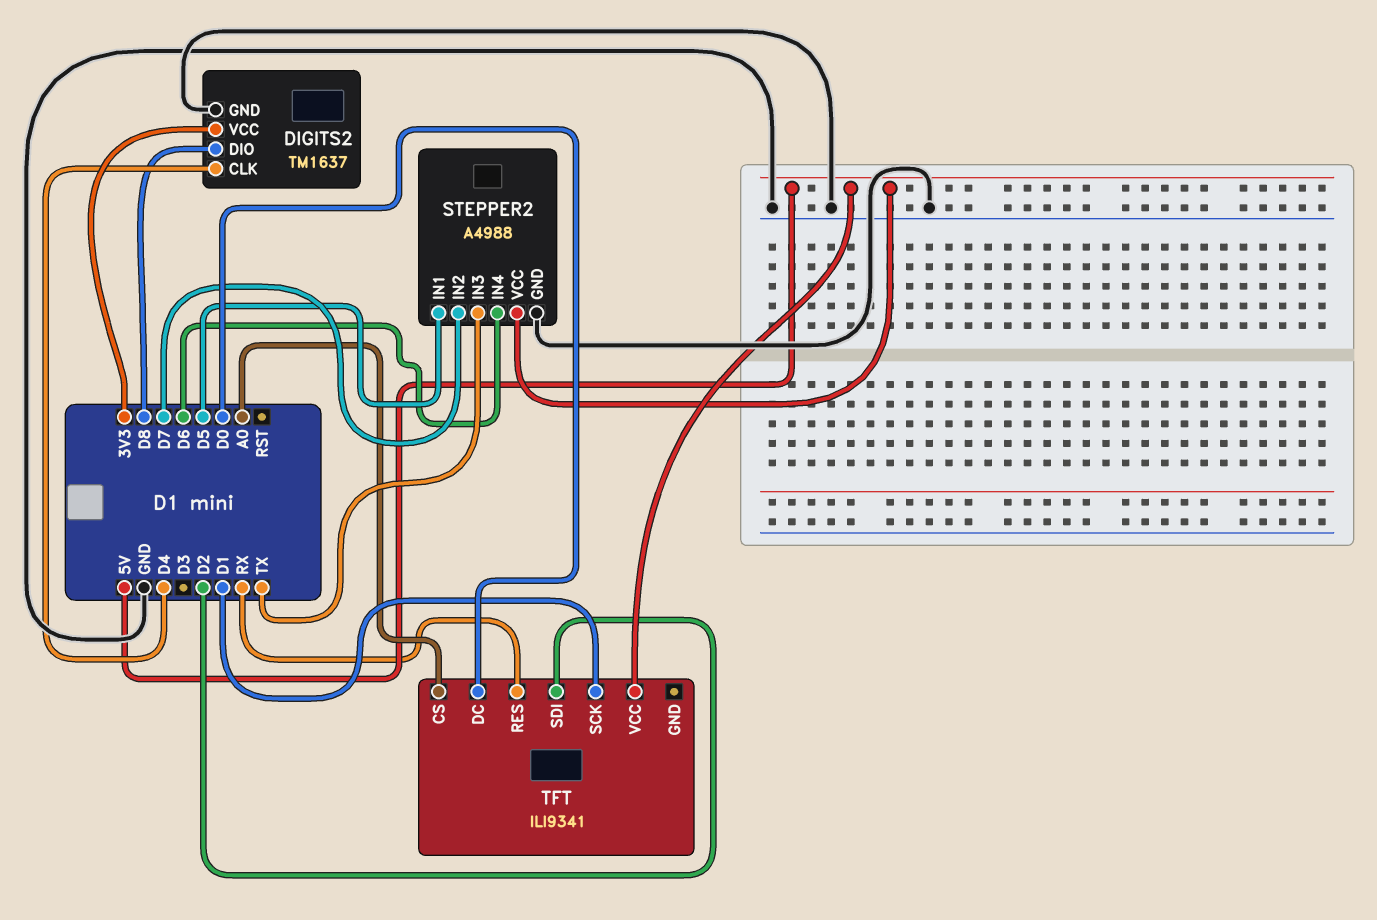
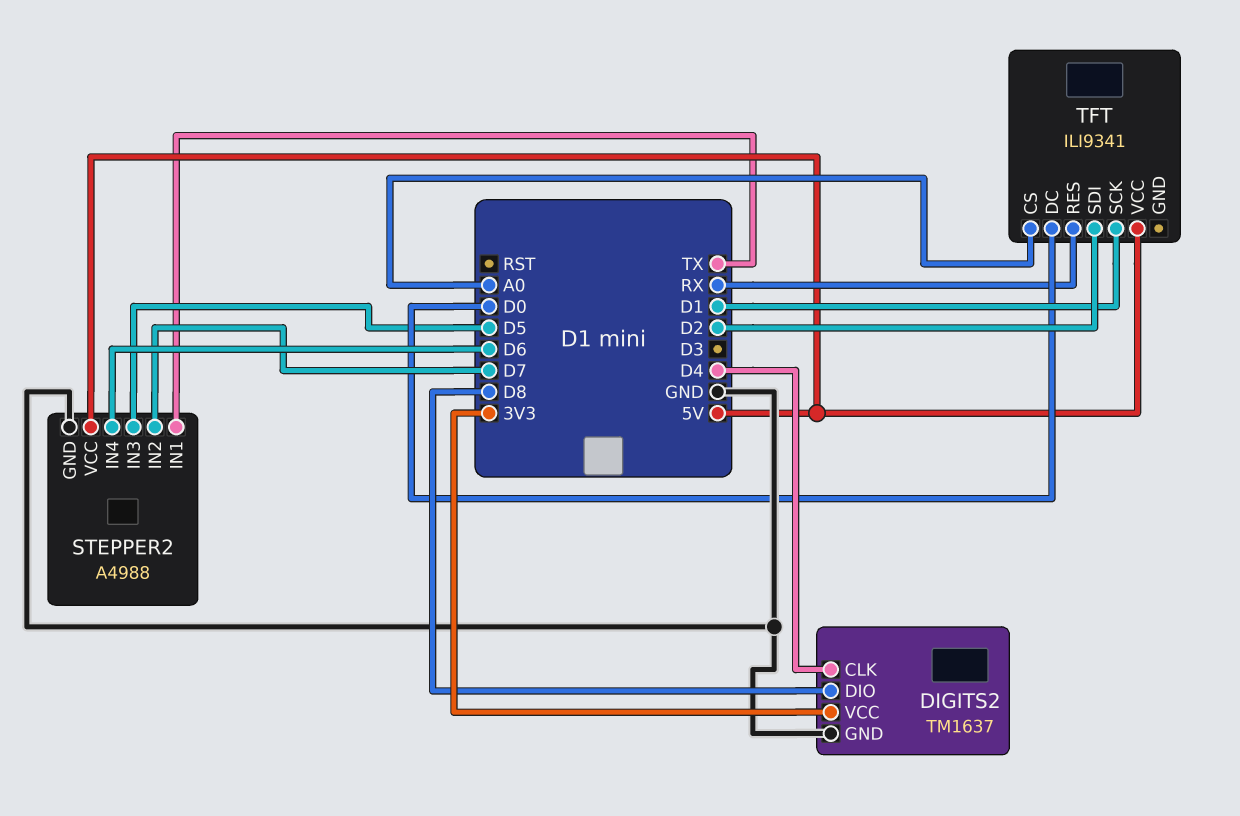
STEPPER2 pin IN1: D5 -> TX
STEPPER2 pin IN3: TX -> D5

